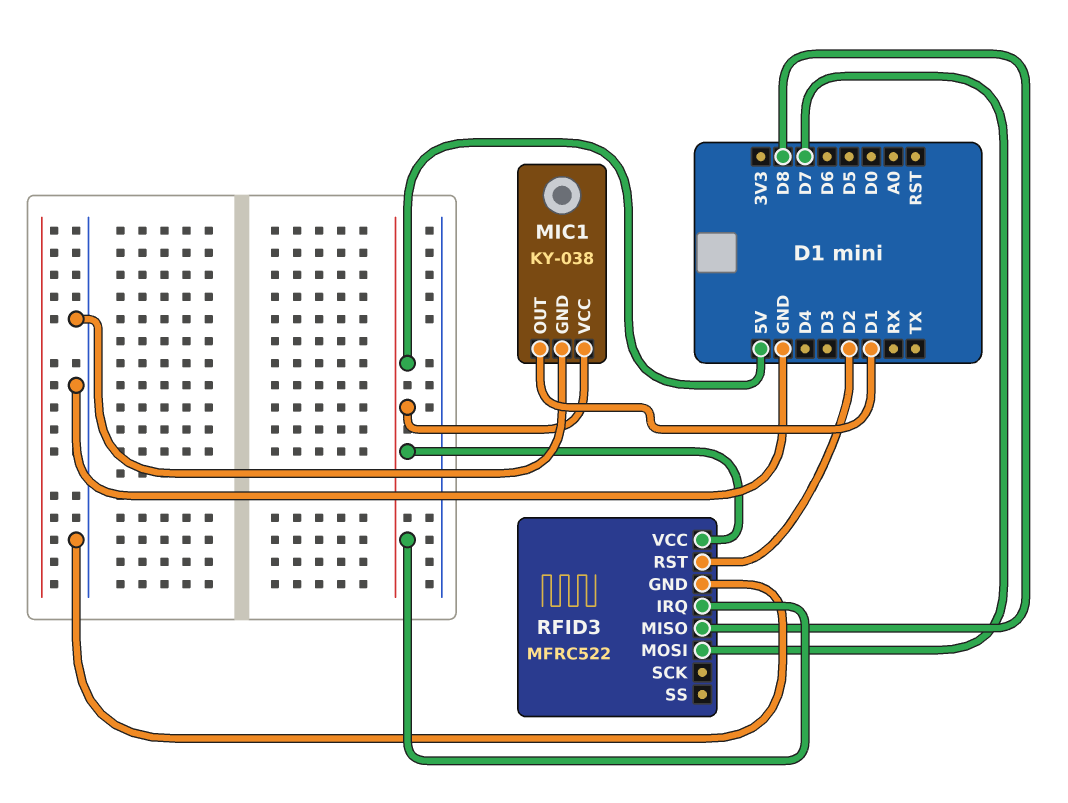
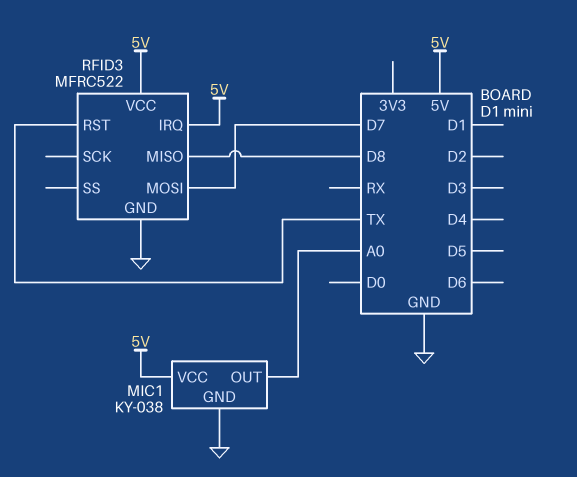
MIC1 pin OUT: D1 -> A0
RFID3 pin RST: D2 -> TX

